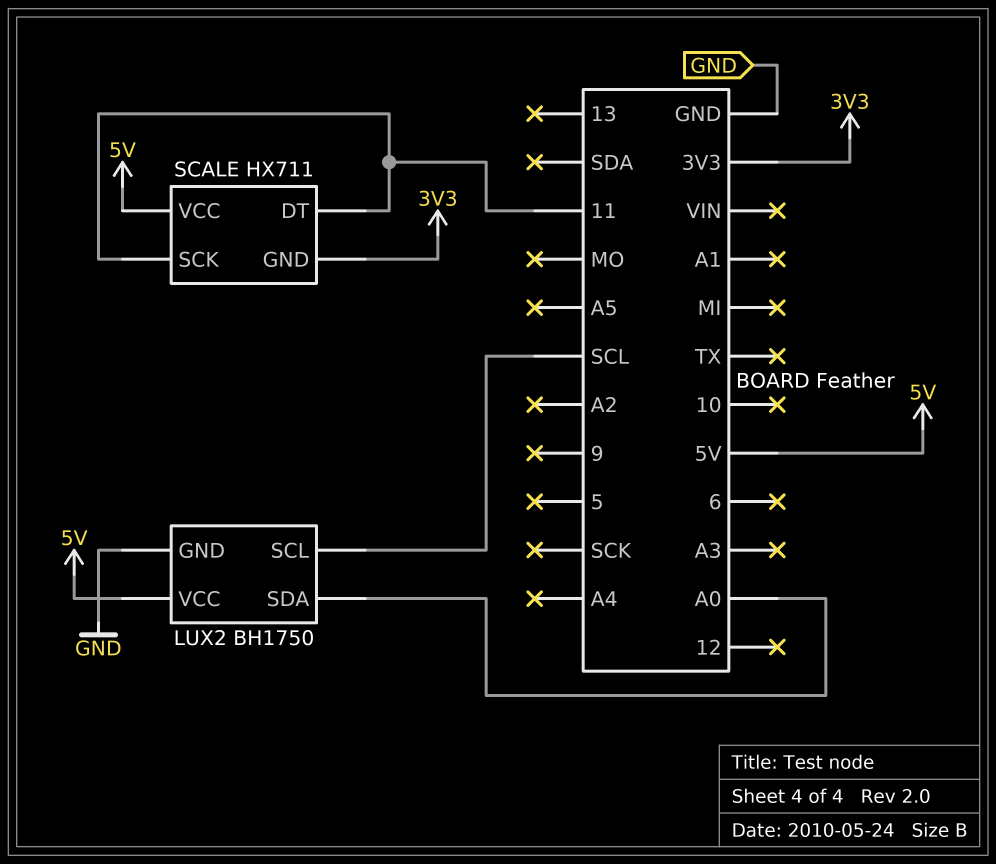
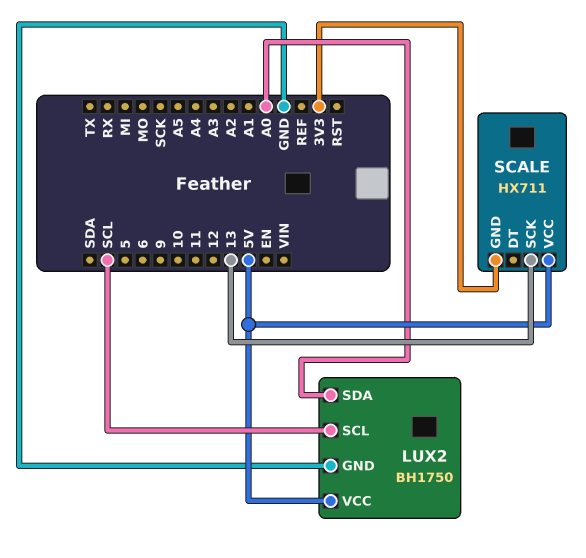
SCALE pin DT: 11 -> none
SCALE pin SCK: 11 -> 13

